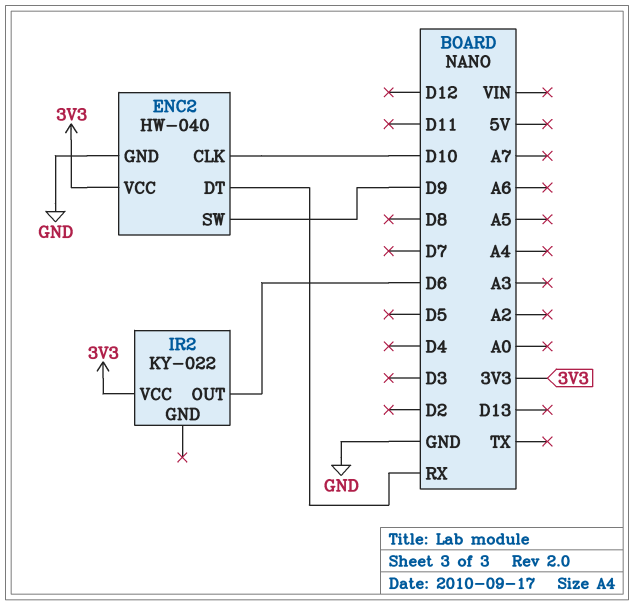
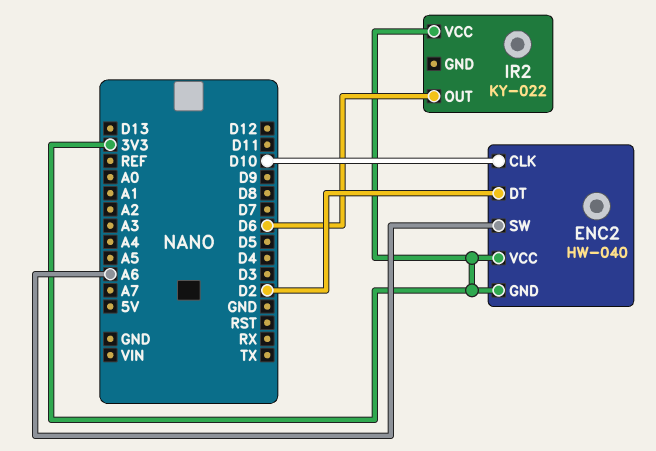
ENC2 pin DT: RX -> D2
ENC2 pin GND: GND -> 3V3
ENC2 pin SW: D9 -> A6

